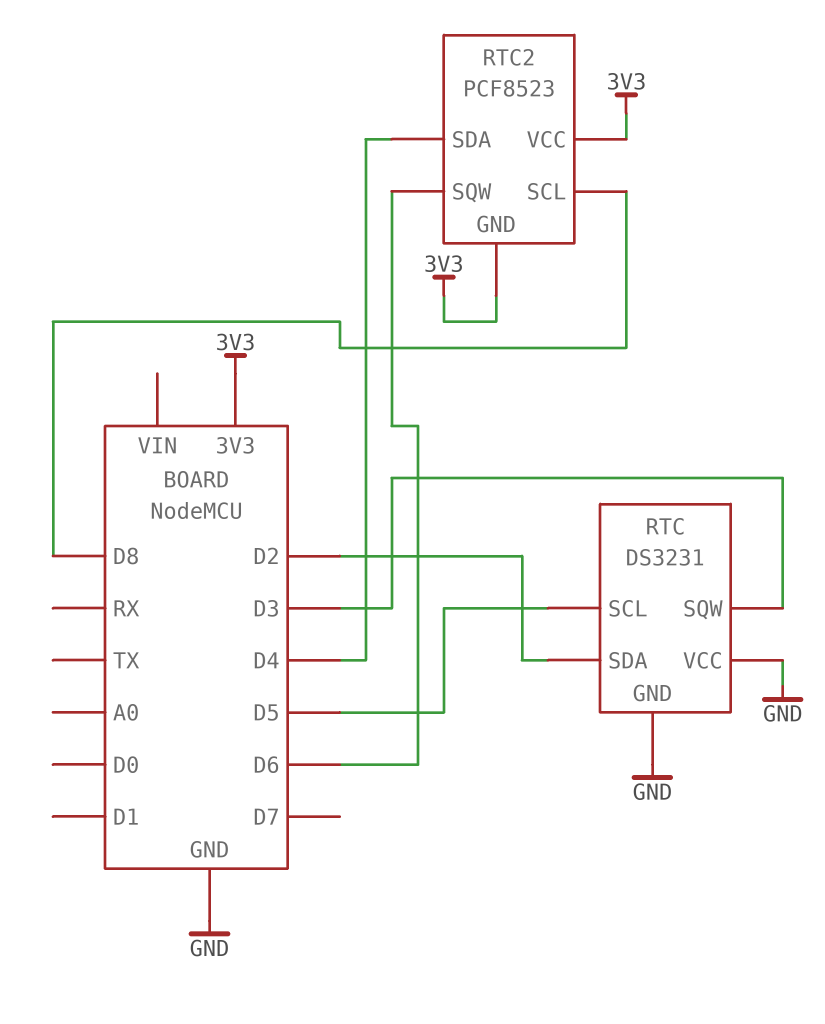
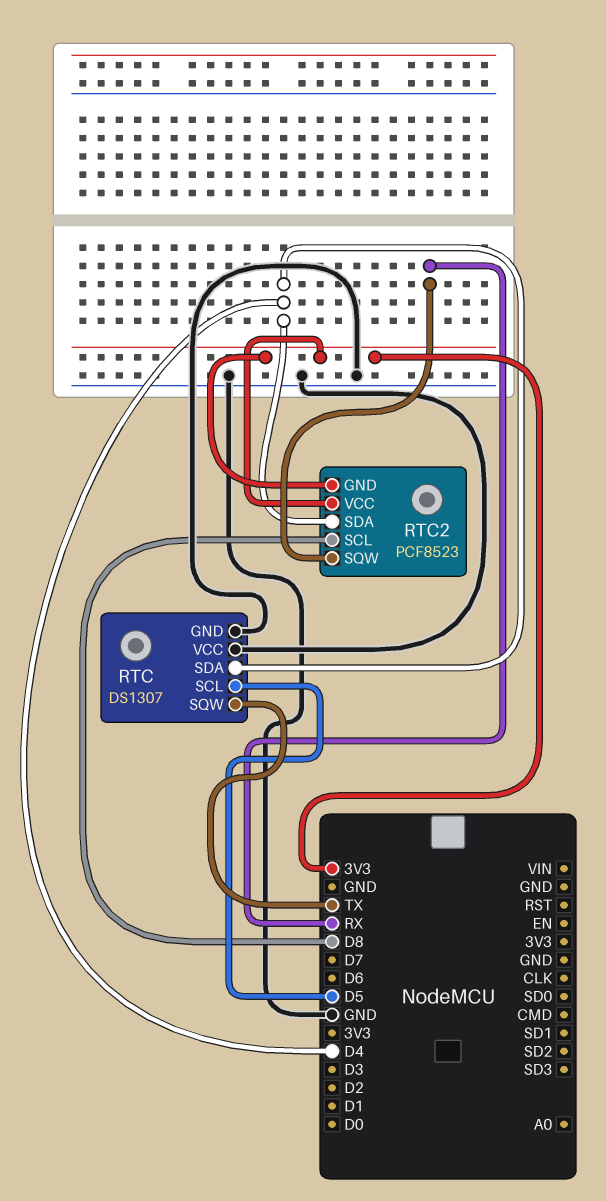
RTC: DS3231 -> DS1307
RTC pin SDA: D2 -> D4
RTC pin SQW: D3 -> TX
RTC2 pin SQW: D6 -> RX

